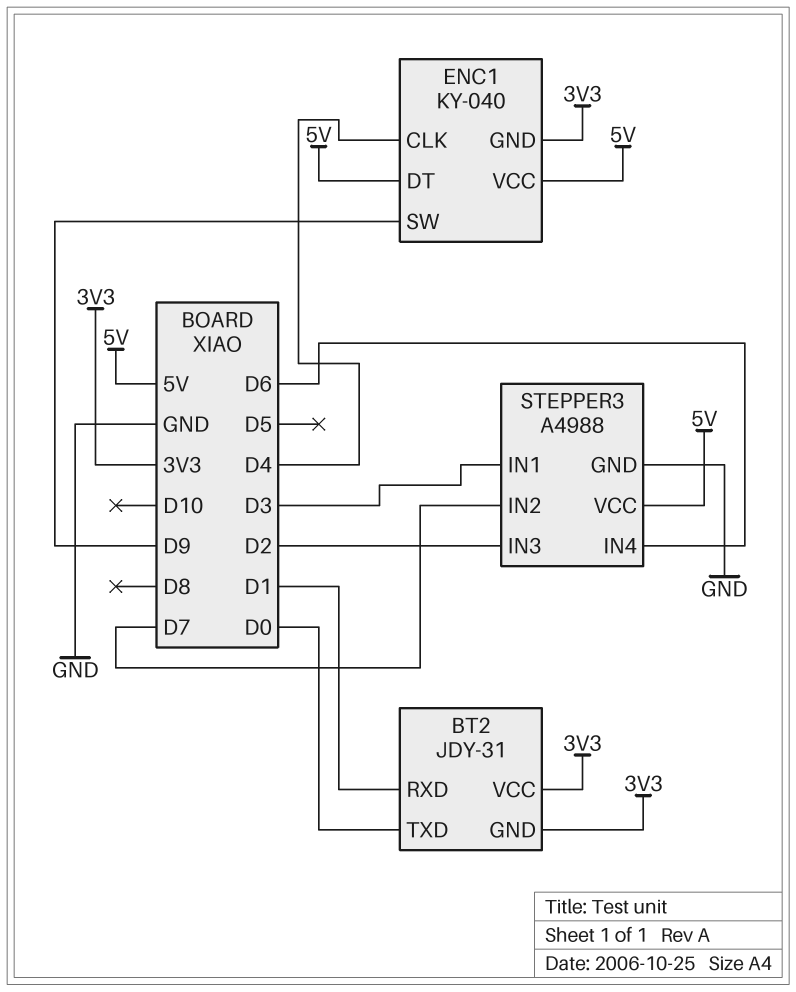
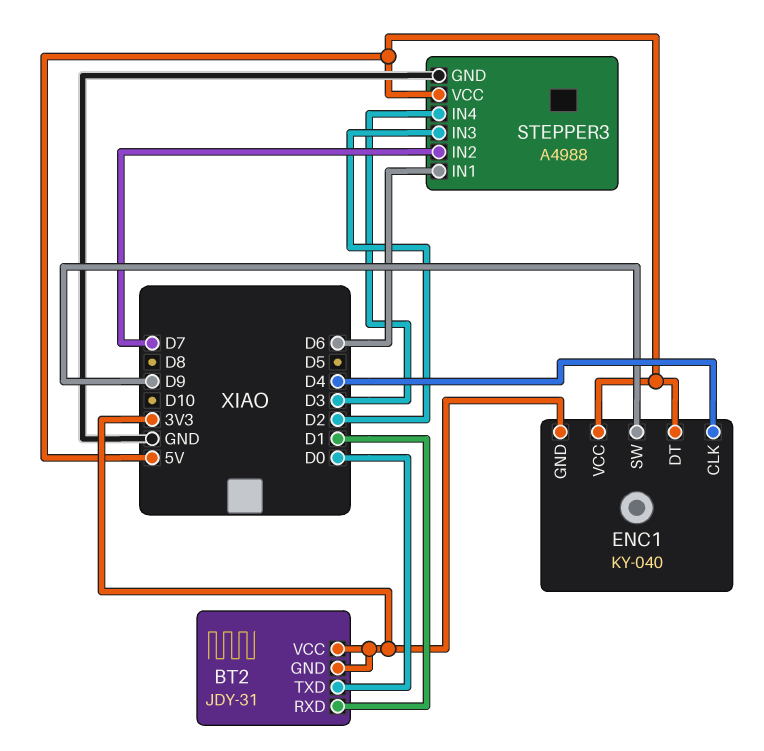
STEPPER3 pin IN1: D3 -> D6
STEPPER3 pin IN4: D6 -> D3

